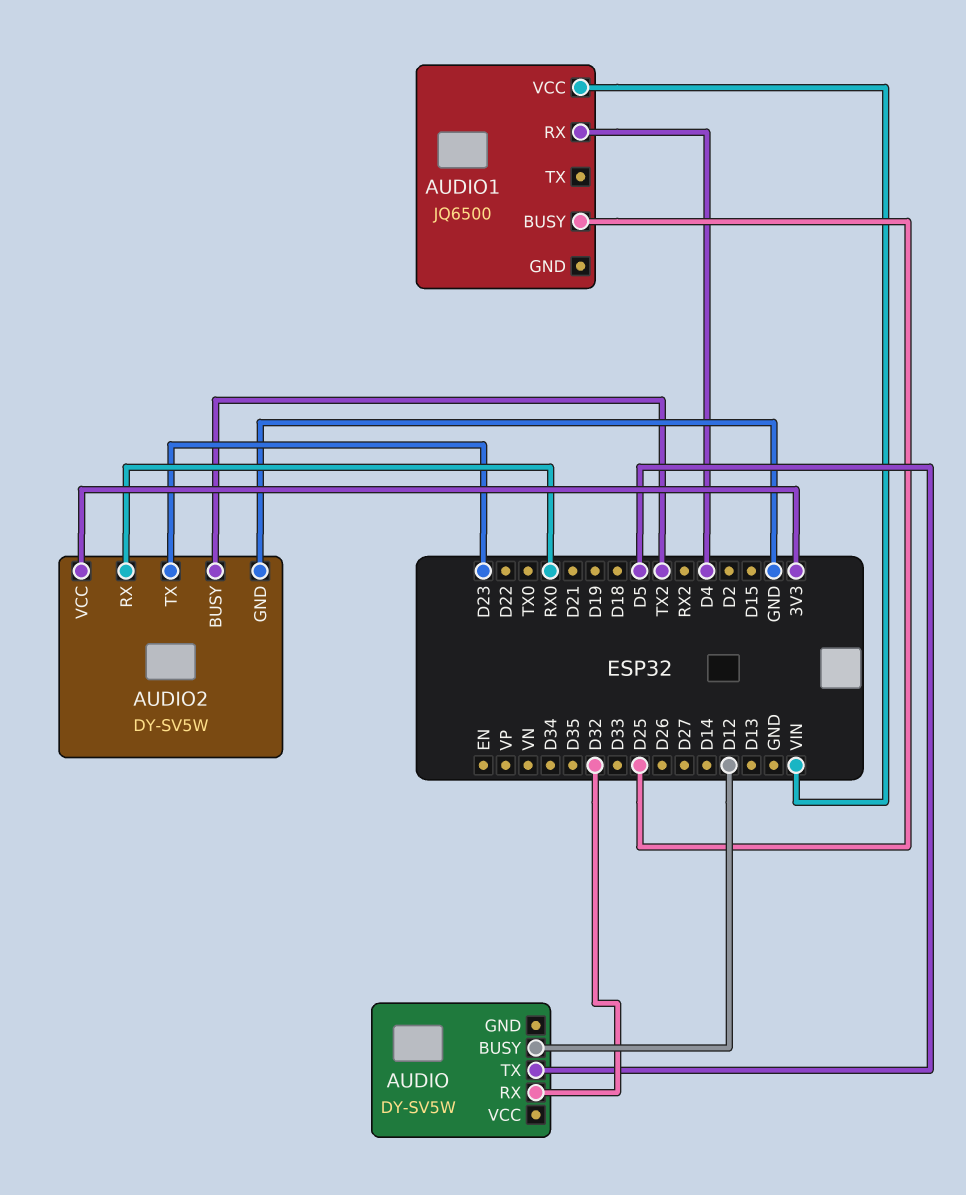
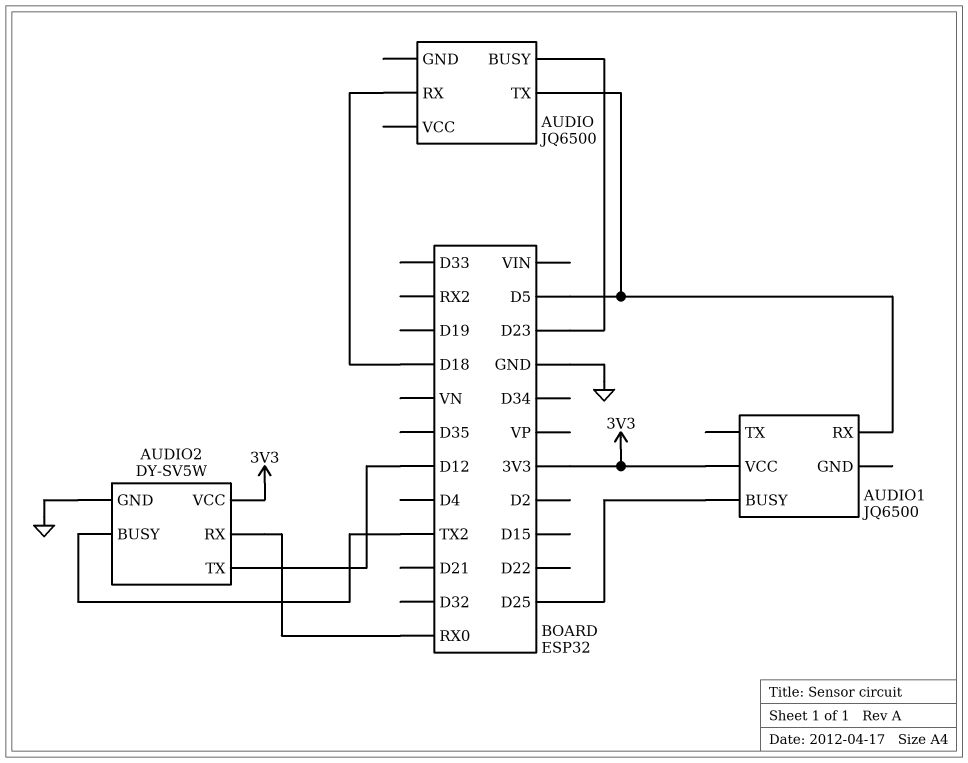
AUDIO: DY-SV5W -> JQ6500
AUDIO pin BUSY: D12 -> D23
AUDIO pin RX: D32 -> D18
AUDIO1 pin RX: D4 -> D5
AUDIO1 pin VCC: VIN -> 3V3
AUDIO2 pin TX: D23 -> D12

